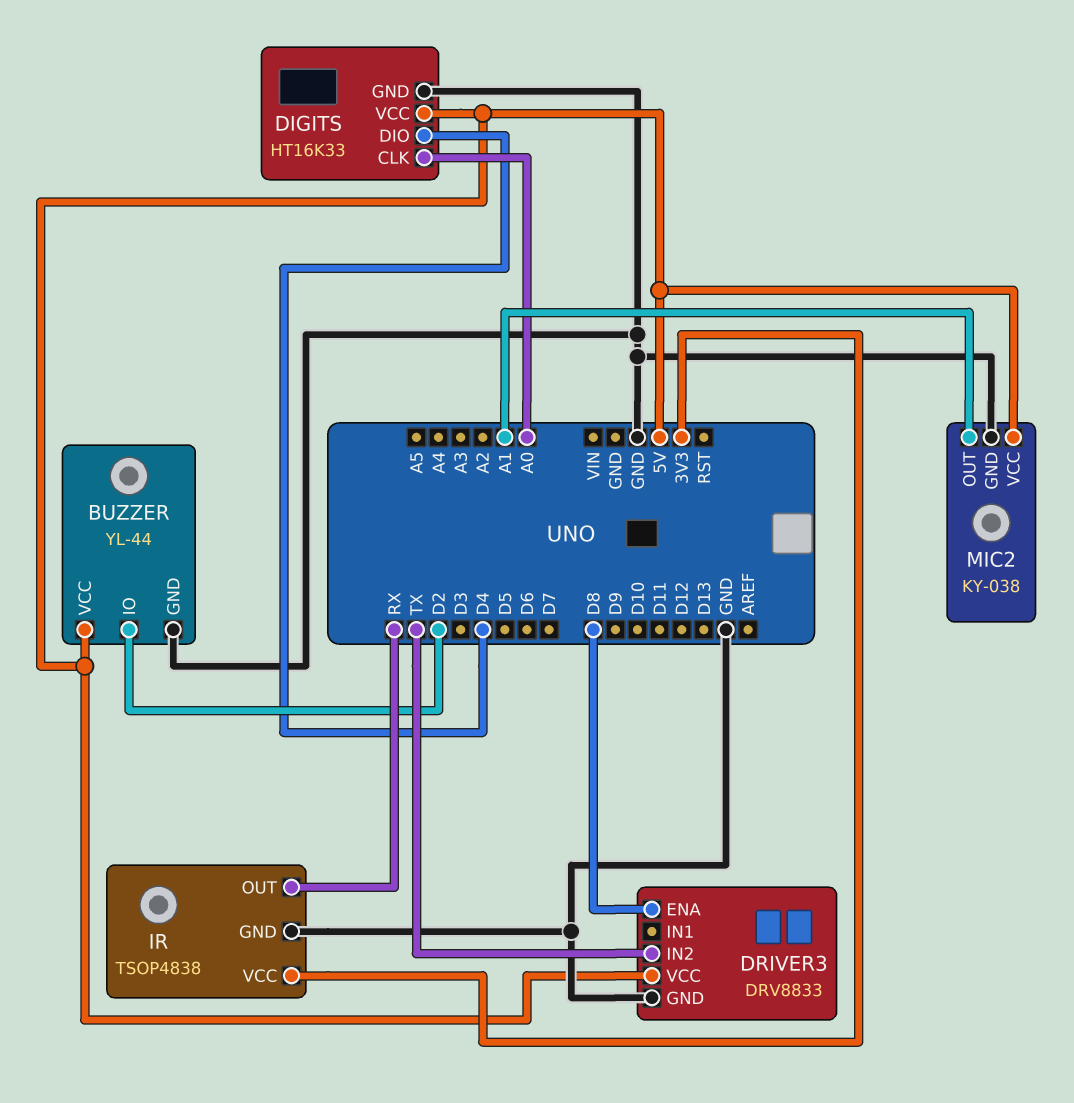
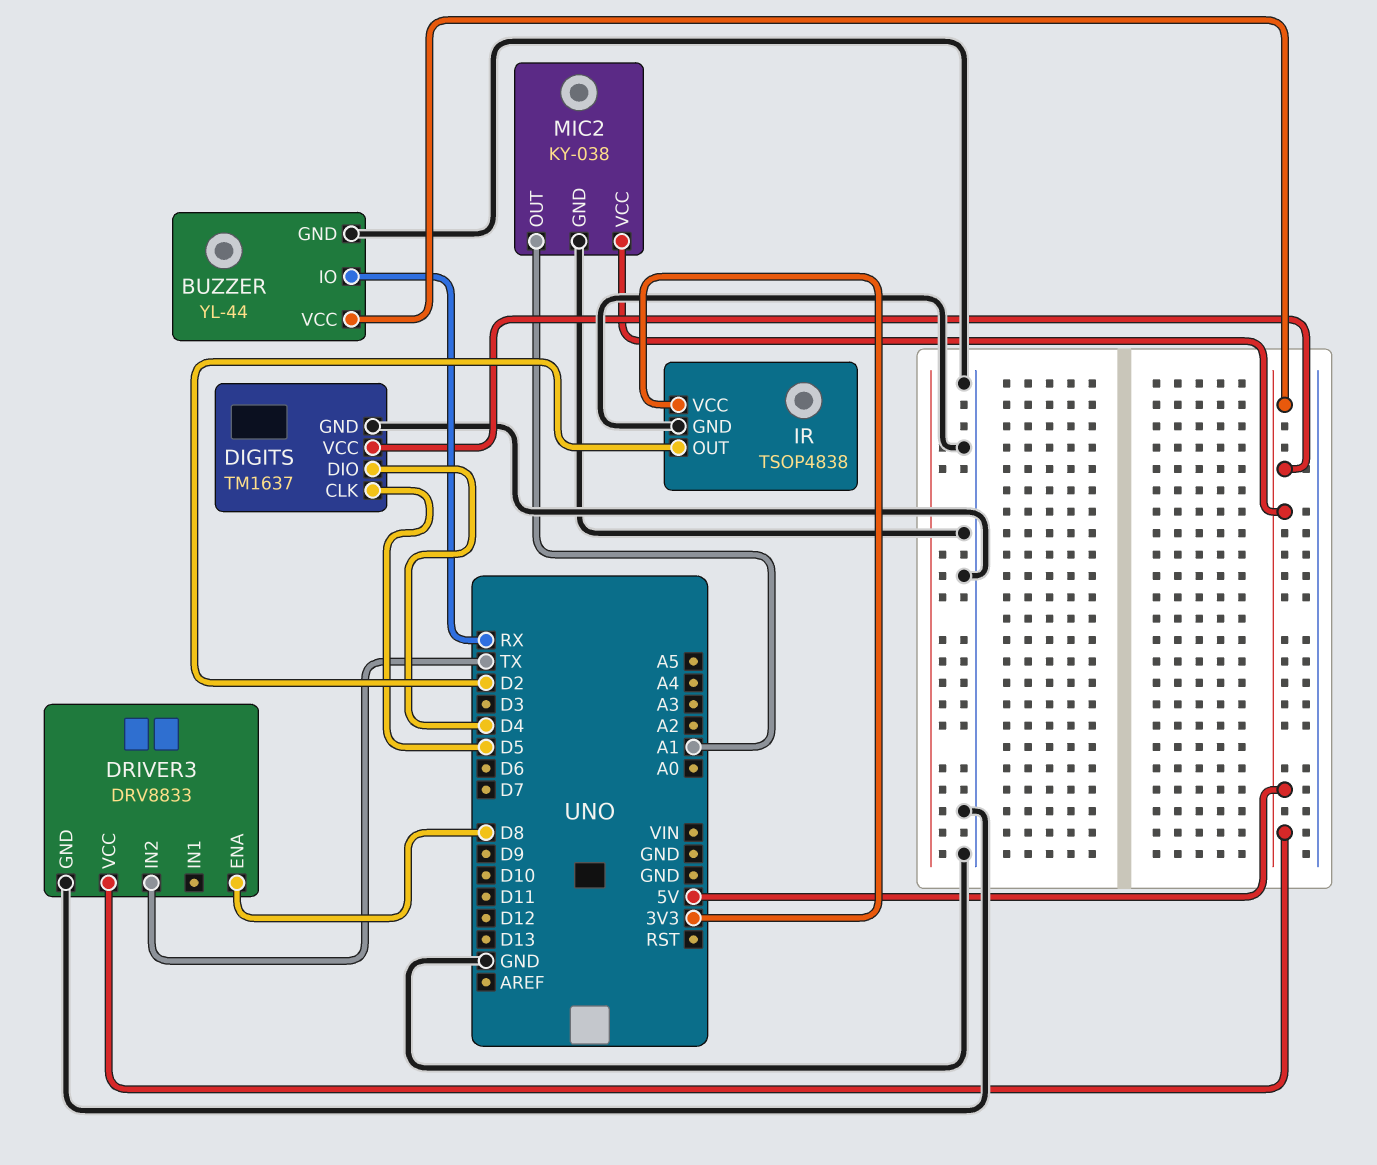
BUZZER pin IO: D2 -> RX
DIGITS: HT16K33 -> TM1637
DIGITS pin CLK: A0 -> D5
IR pin OUT: RX -> D2

